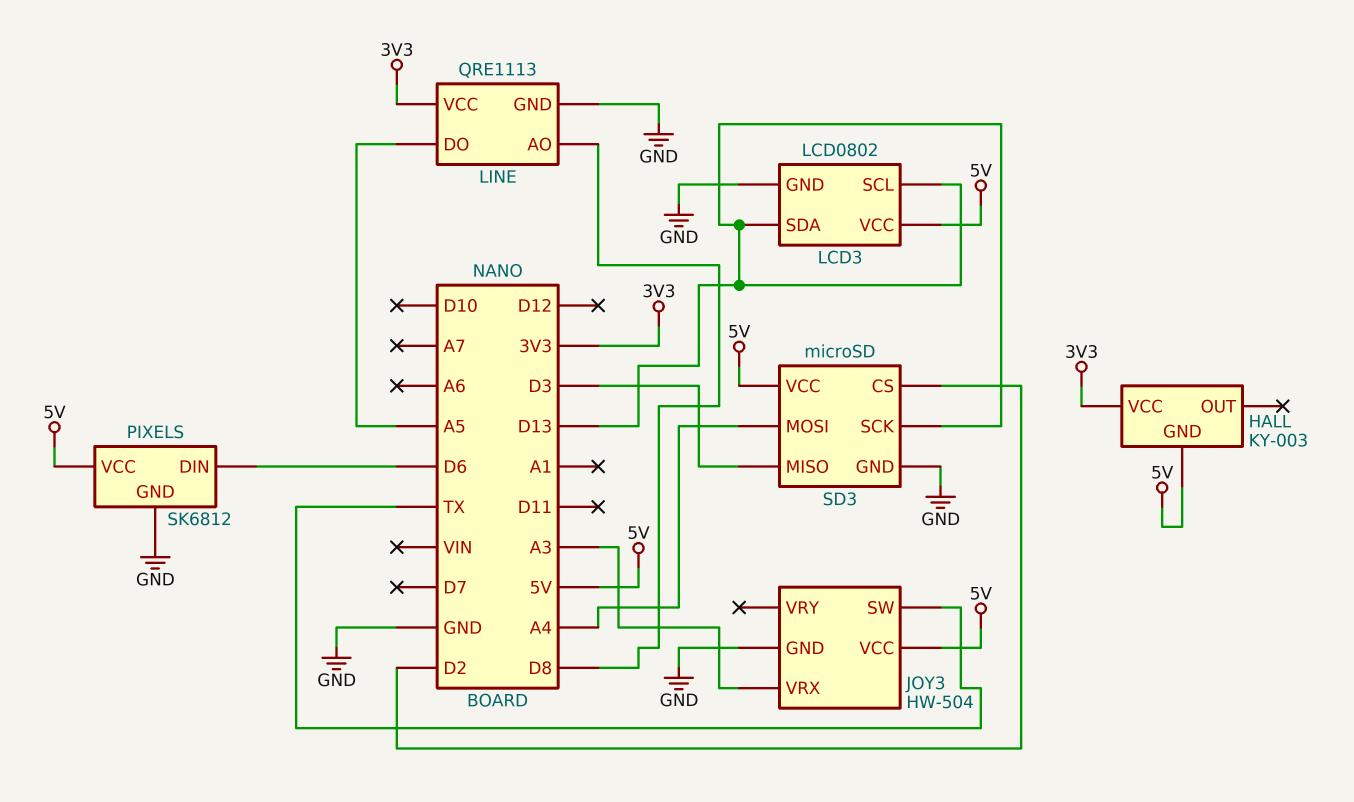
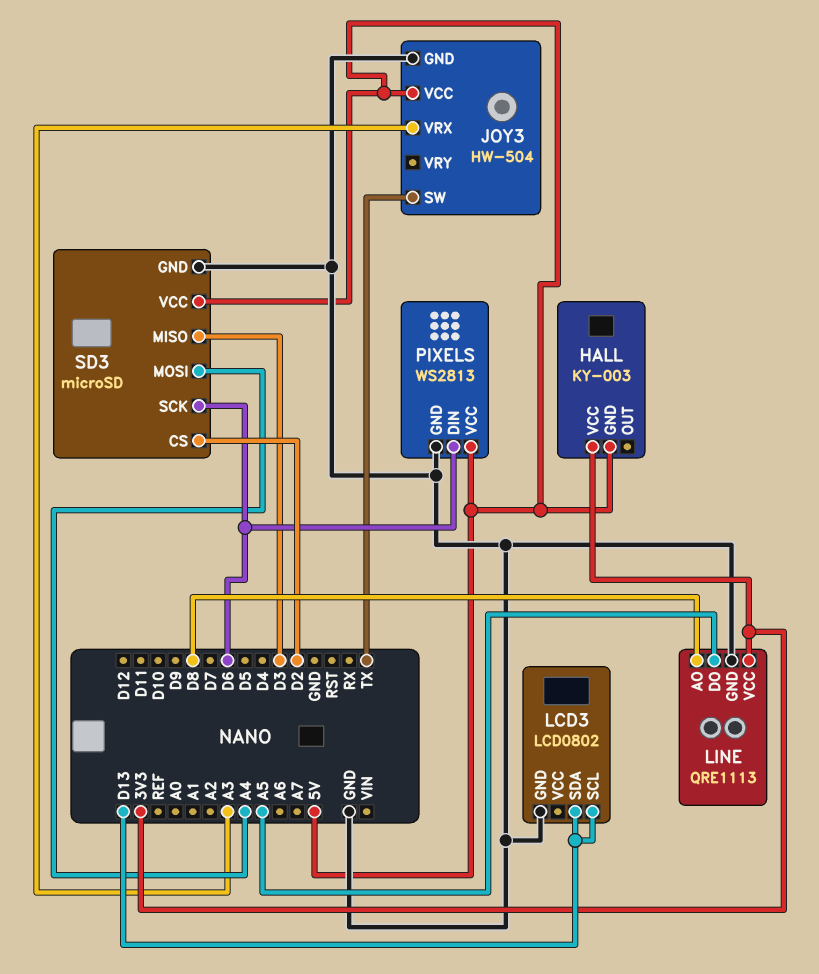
LCD3 pin VCC: 5V -> none
PIXELS: SK6812 -> WS2813
SD3 pin SCK: D13 -> D6

